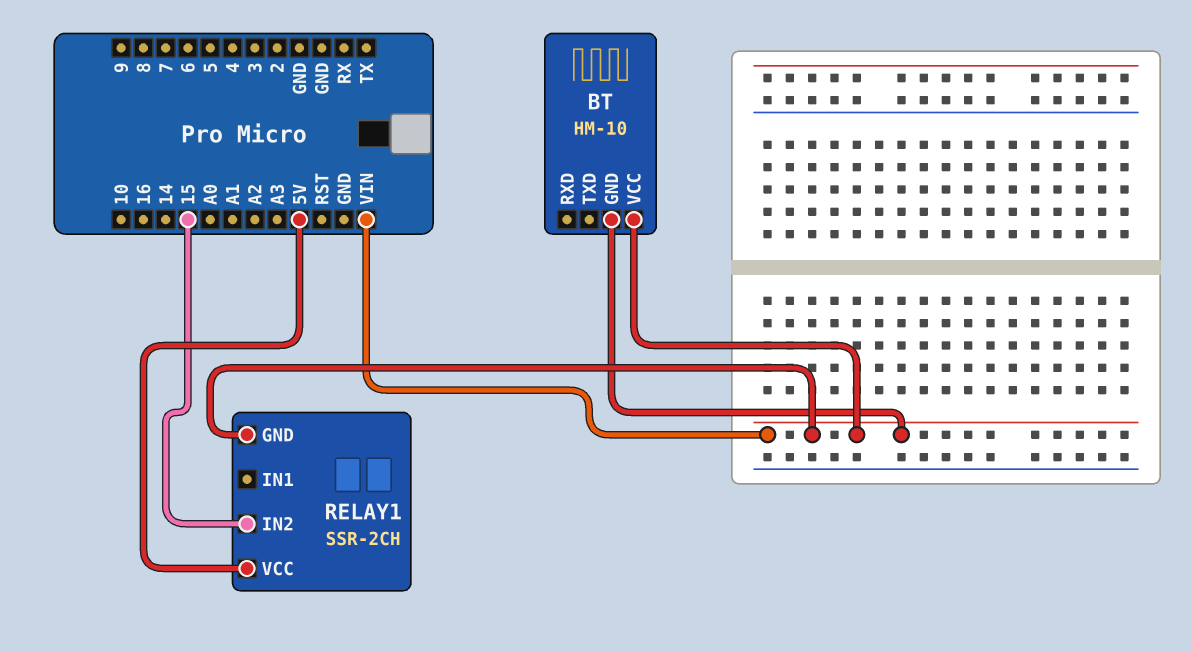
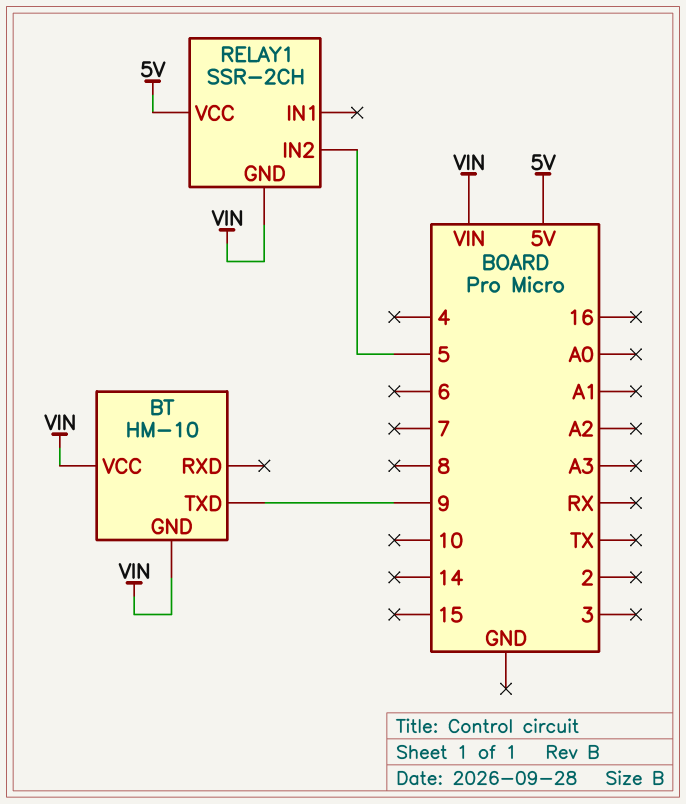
BT pin TXD: none -> 9
RELAY1 pin IN2: 15 -> 5

